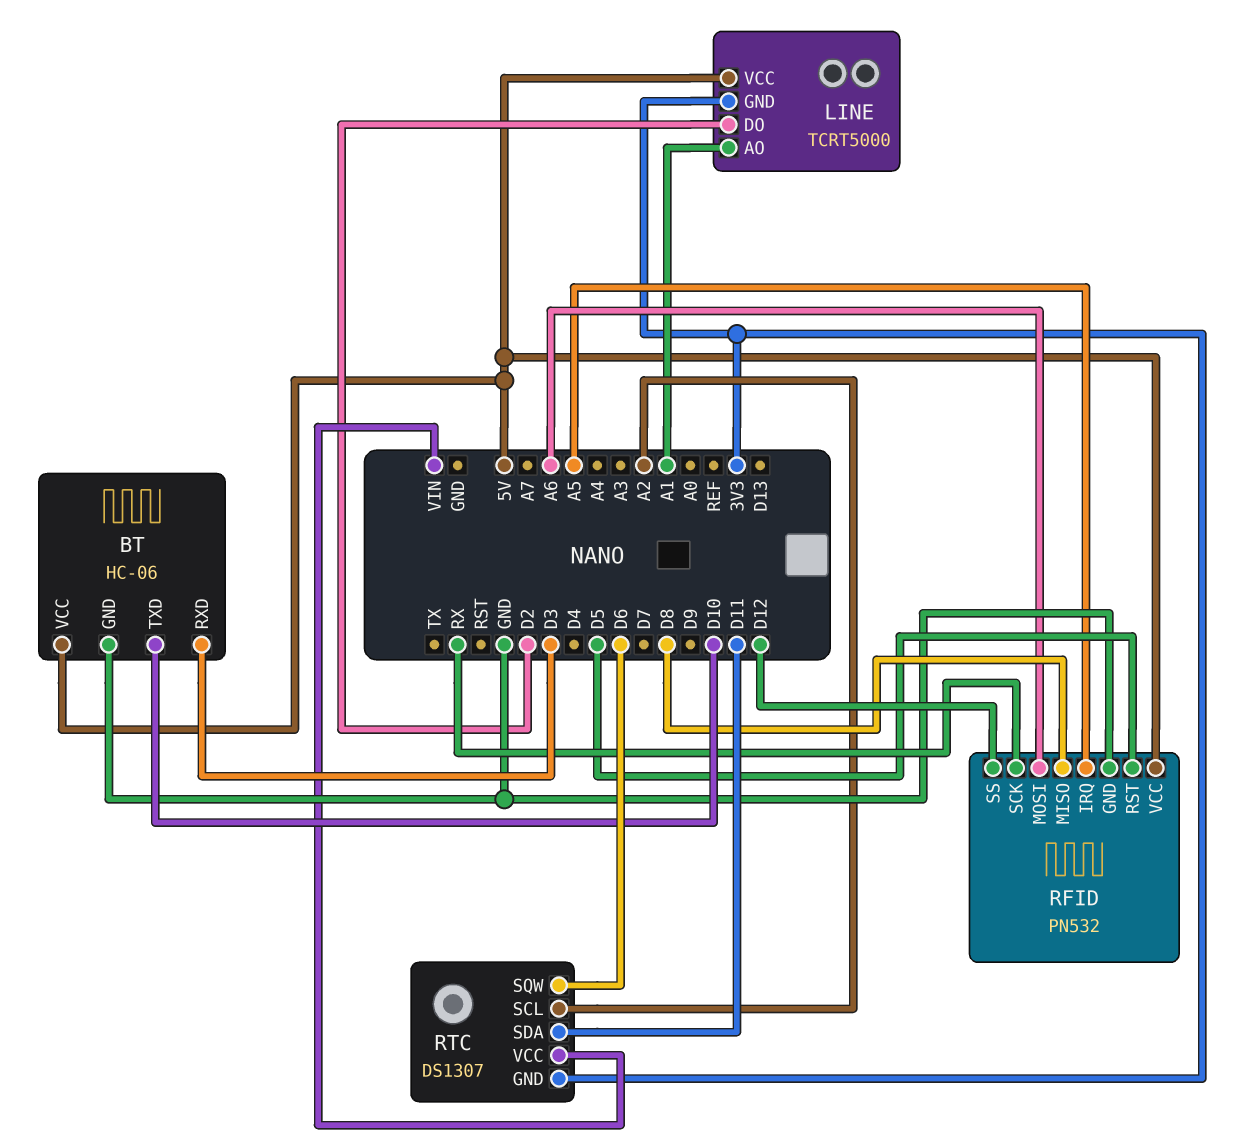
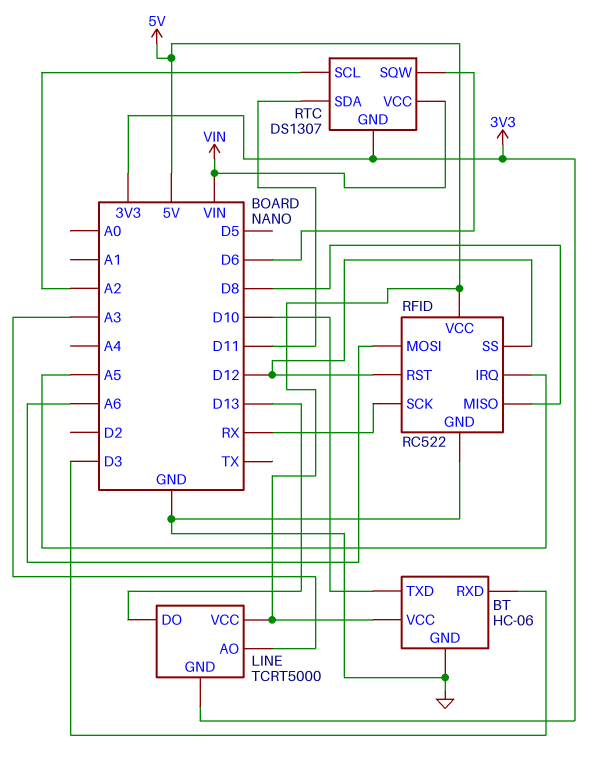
LINE pin AO: A1 -> A3
LINE pin DO: D2 -> D13
RFID: PN532 -> RC522
RFID pin RST: D5 -> D12

